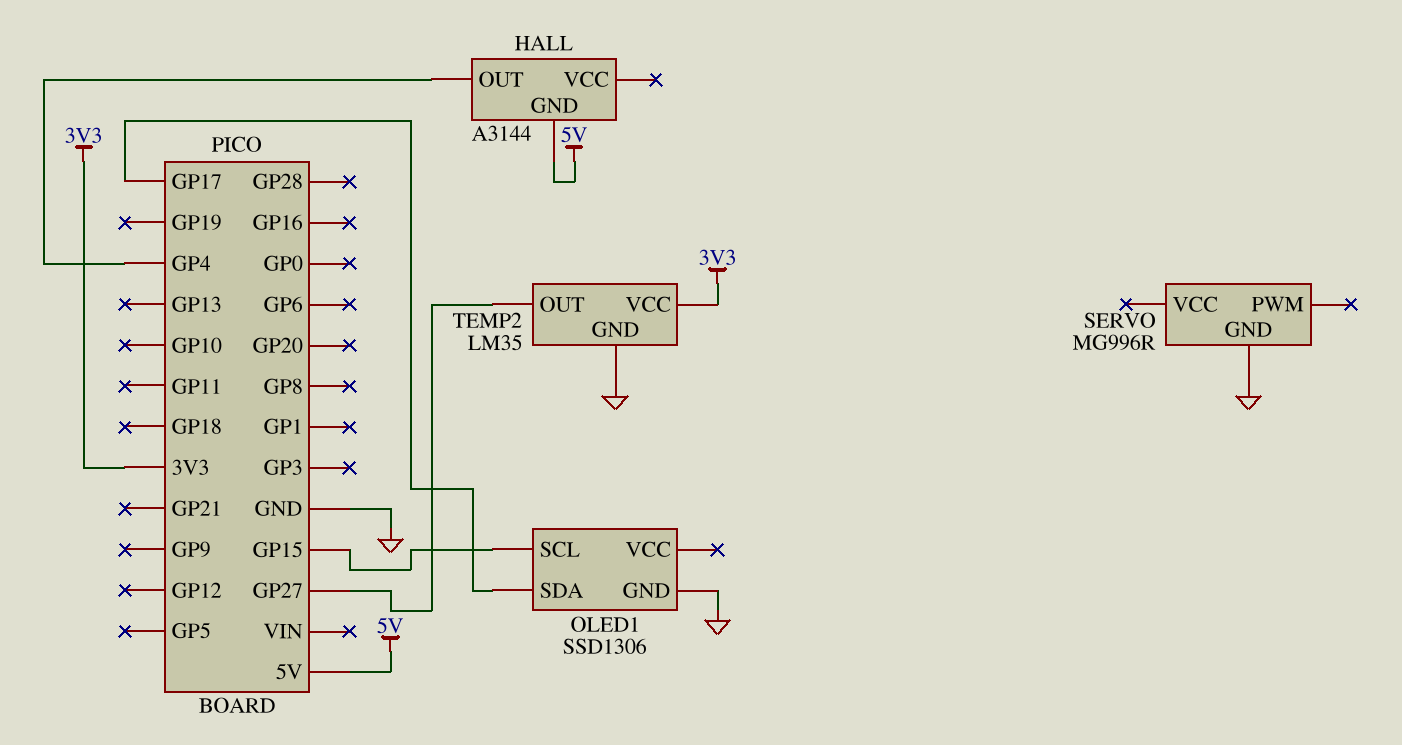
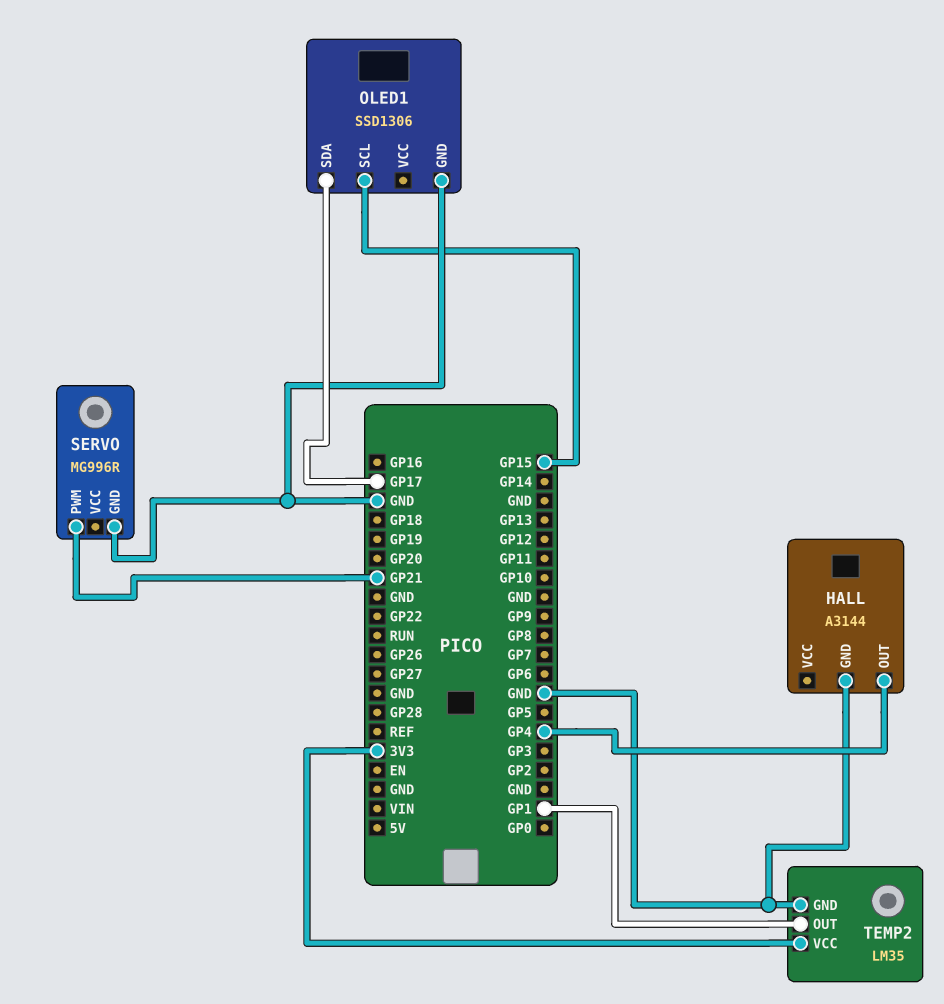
HALL pin GND: 5V -> GND
SERVO pin PWM: none -> GP21
TEMP2 pin OUT: GP27 -> GP1

